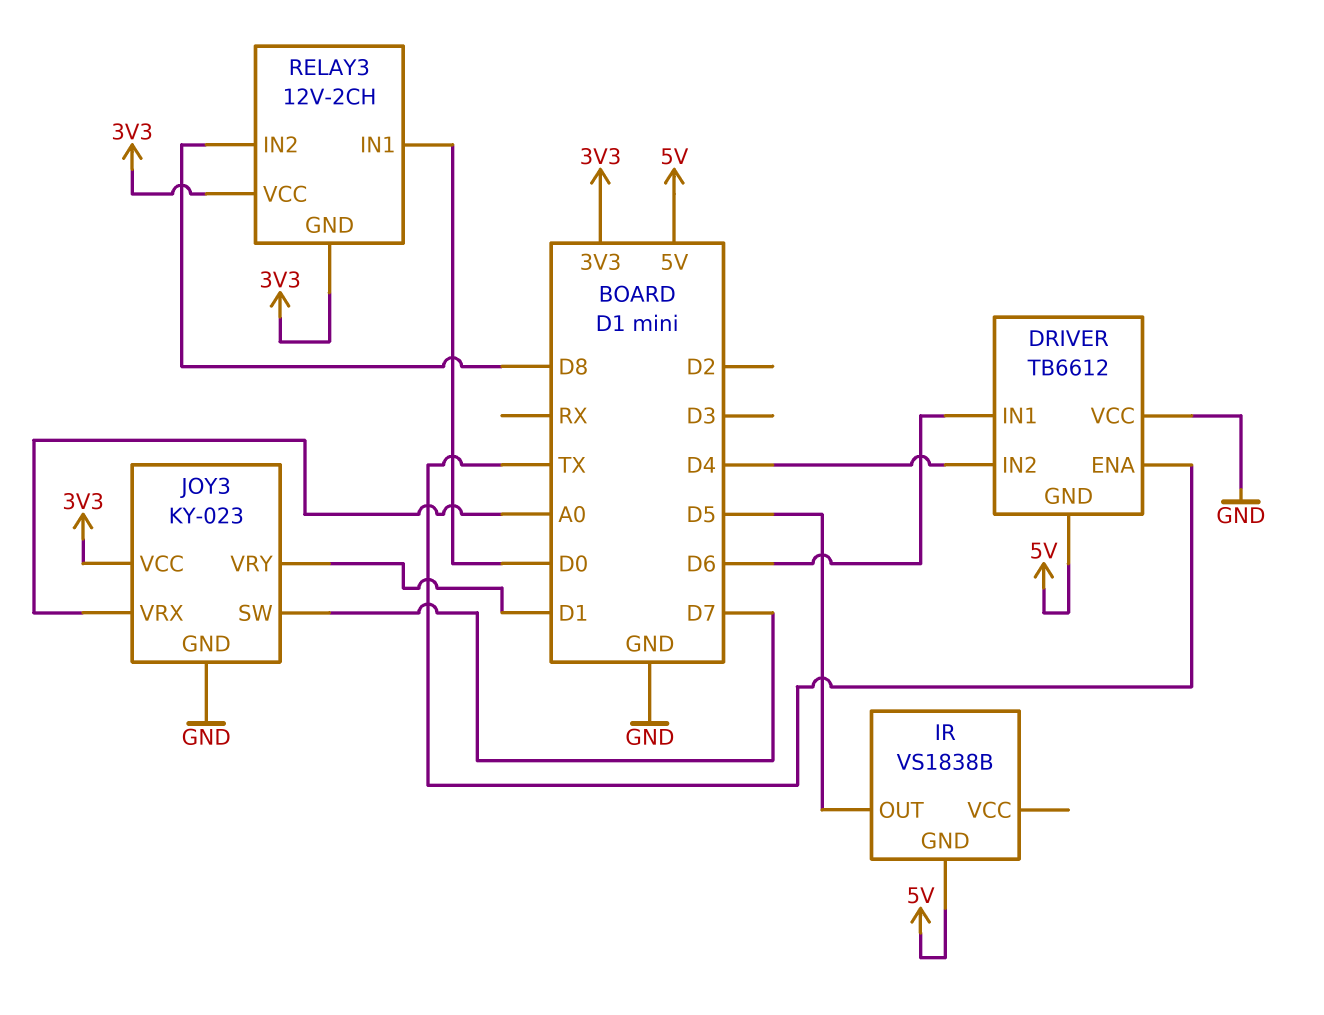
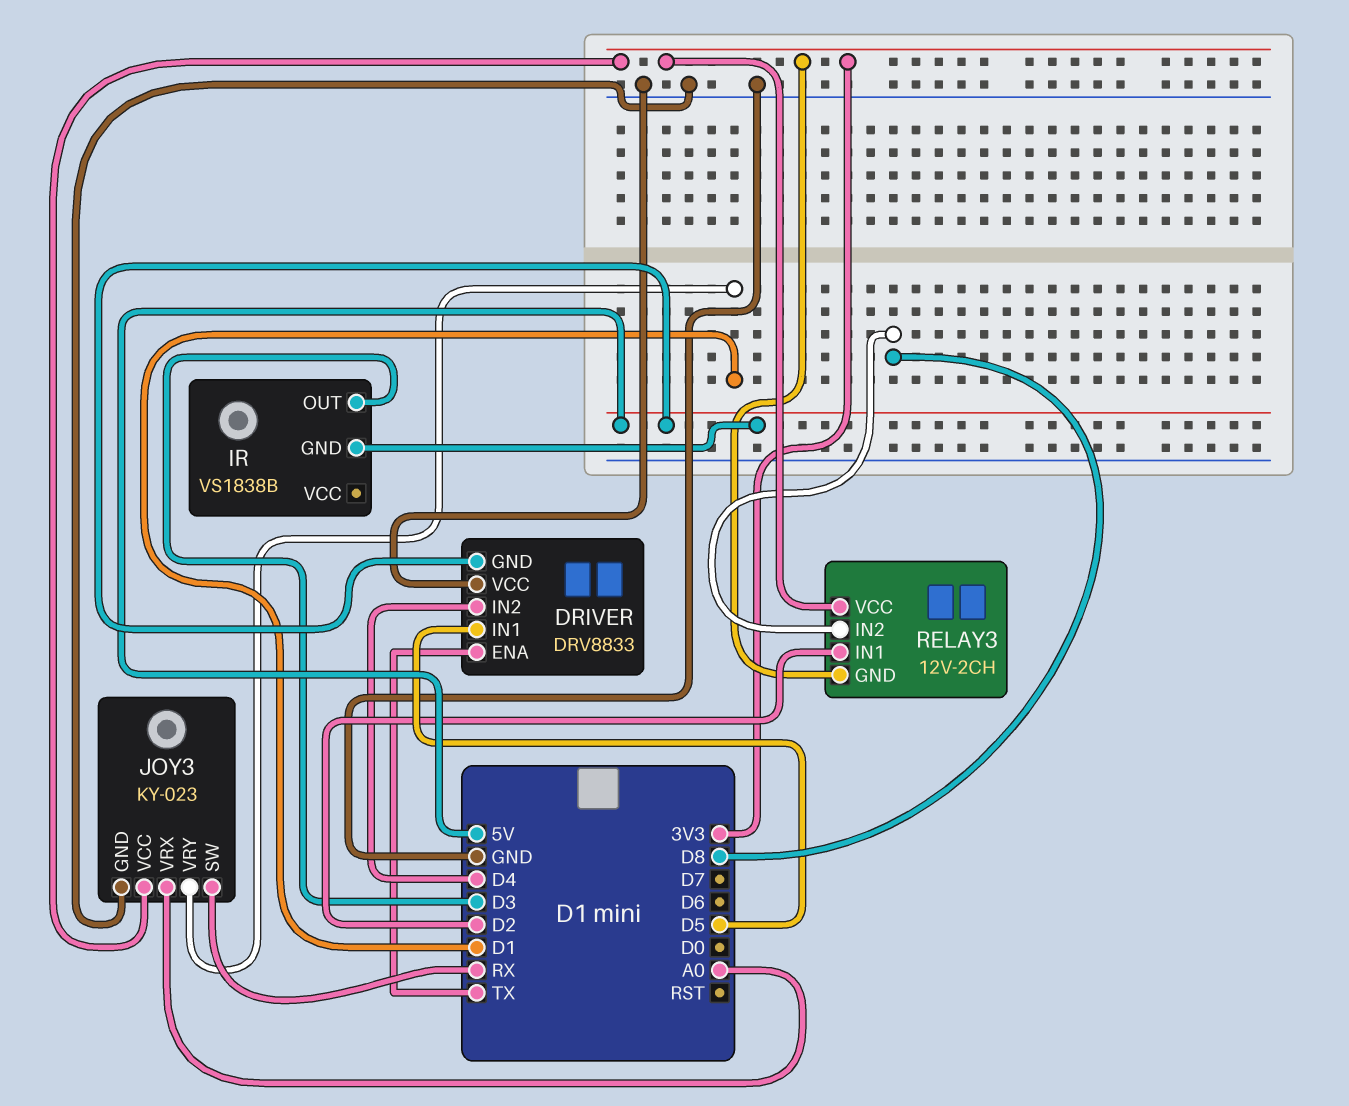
DRIVER: TB6612 -> DRV8833
DRIVER pin IN1: D6 -> D5
IR pin OUT: D5 -> D3
JOY3 pin SW: D7 -> RX
RELAY3 pin IN1: D0 -> D2

